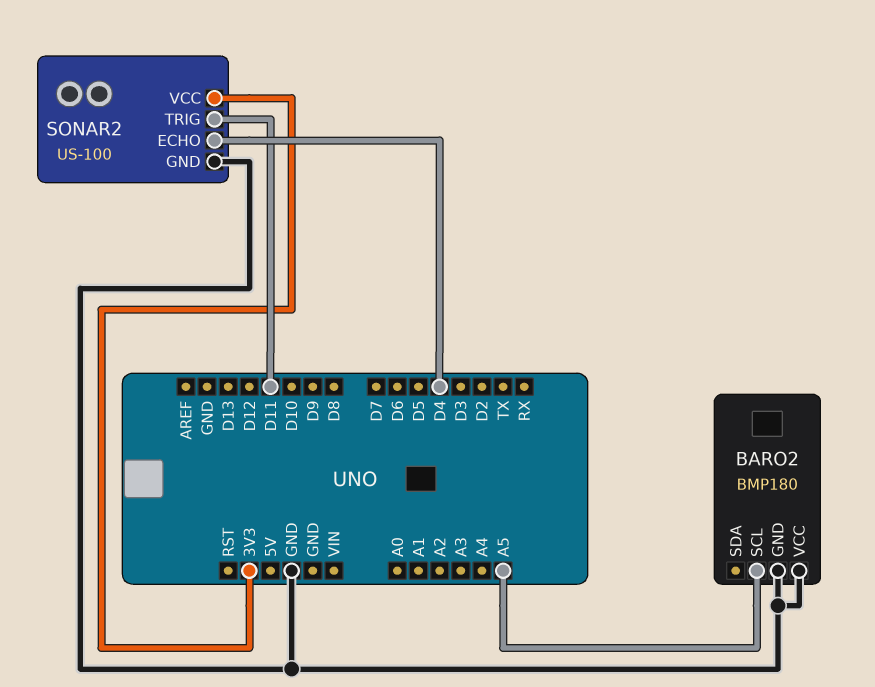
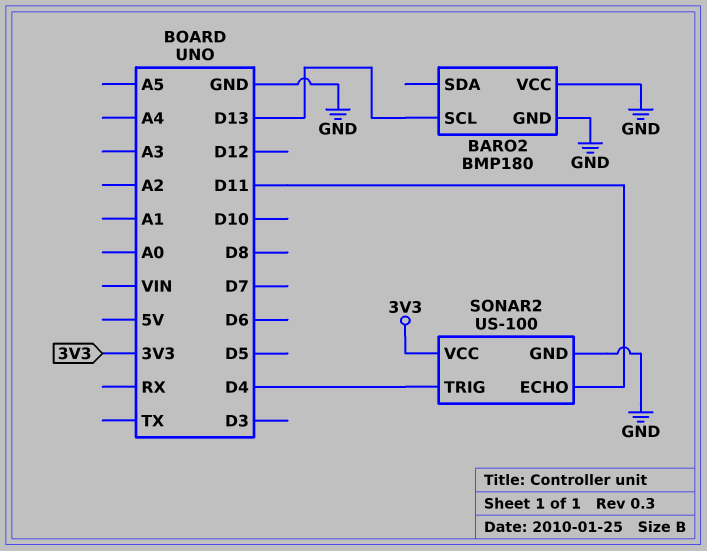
BARO2 pin SCL: A5 -> D13
SONAR2 pin ECHO: D4 -> D11
SONAR2 pin TRIG: D11 -> D4

